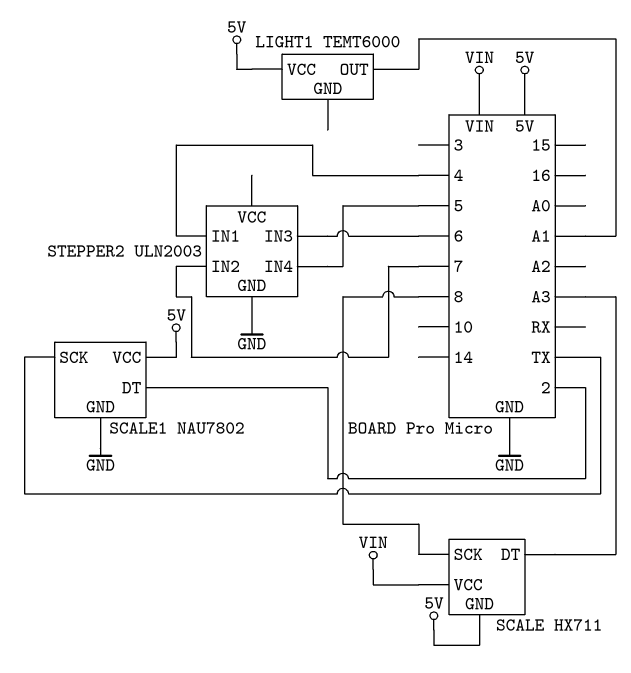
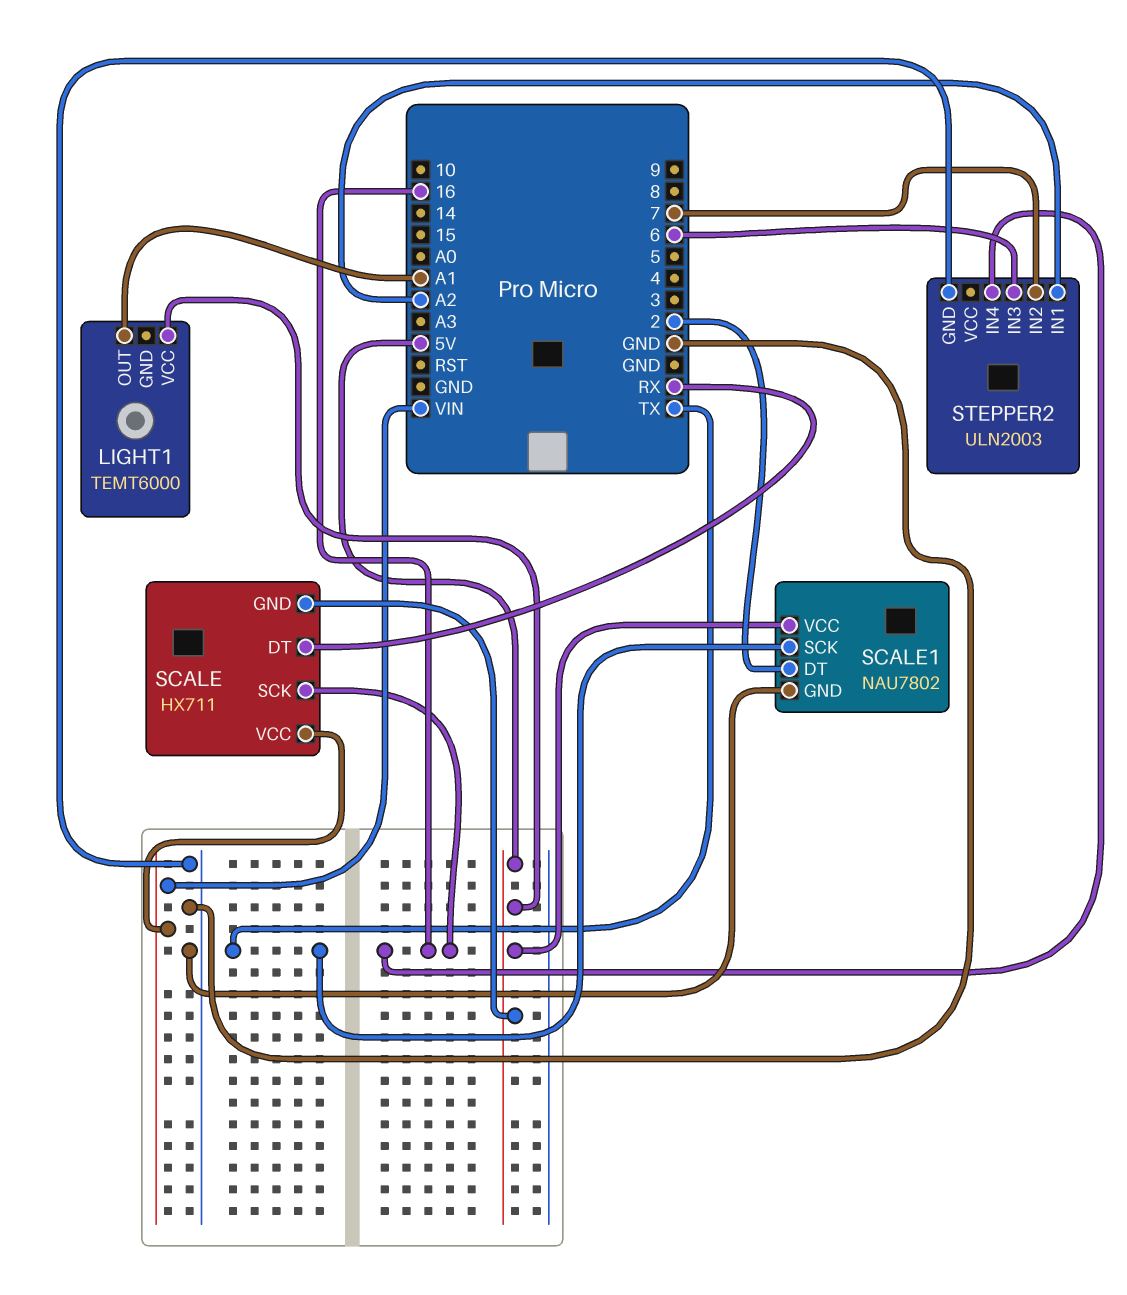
SCALE pin DT: A3 -> RX
SCALE pin SCK: 8 -> 16
STEPPER2 pin IN1: 4 -> A2
STEPPER2 pin IN4: 5 -> 16

